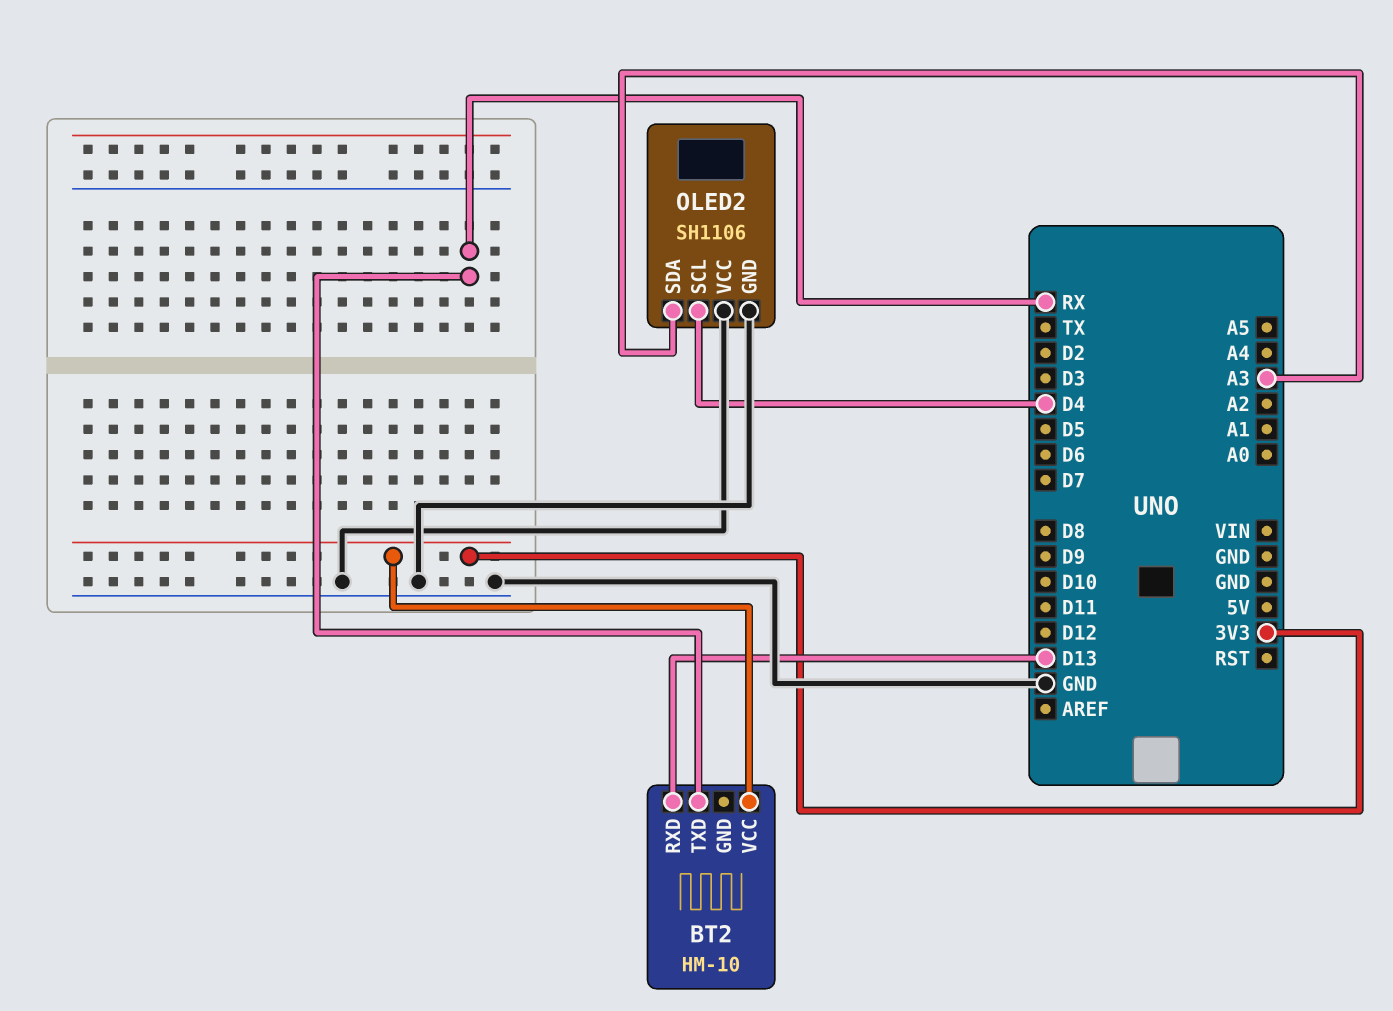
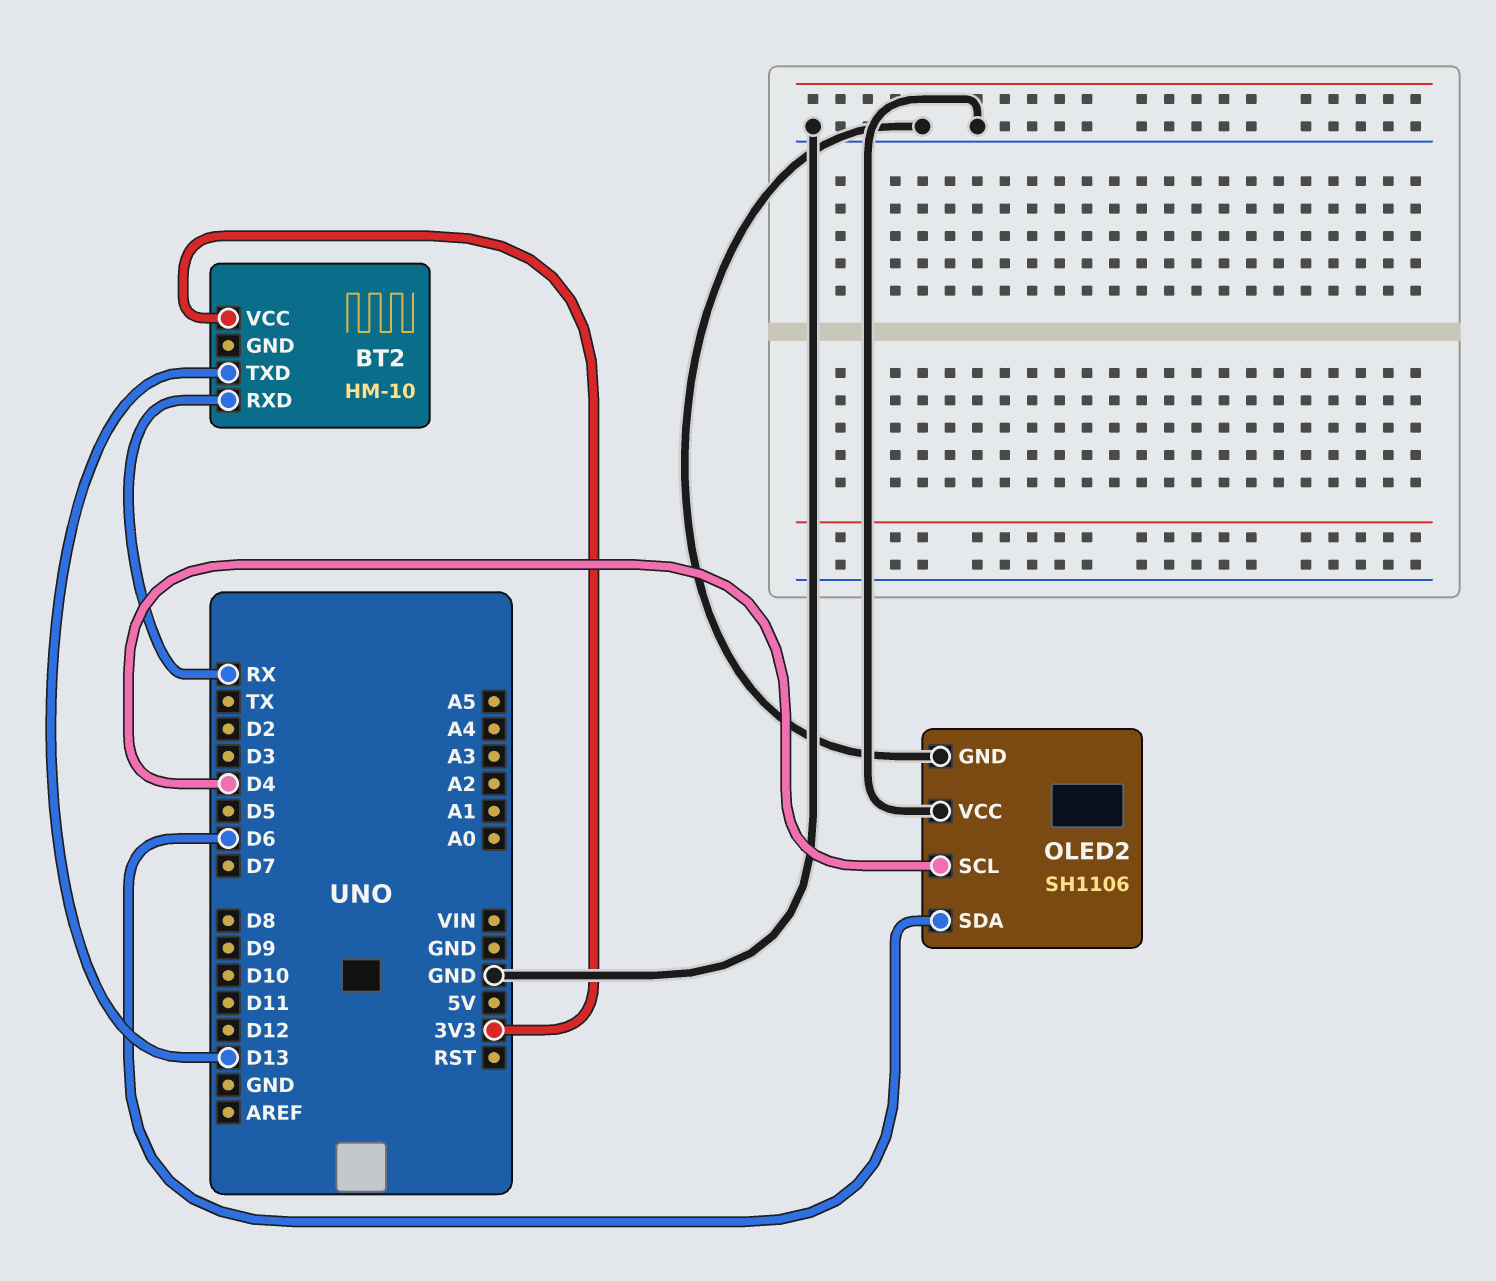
BT2 pin RXD: D13 -> RX
BT2 pin TXD: RX -> D13
OLED2 pin SDA: A3 -> D6

